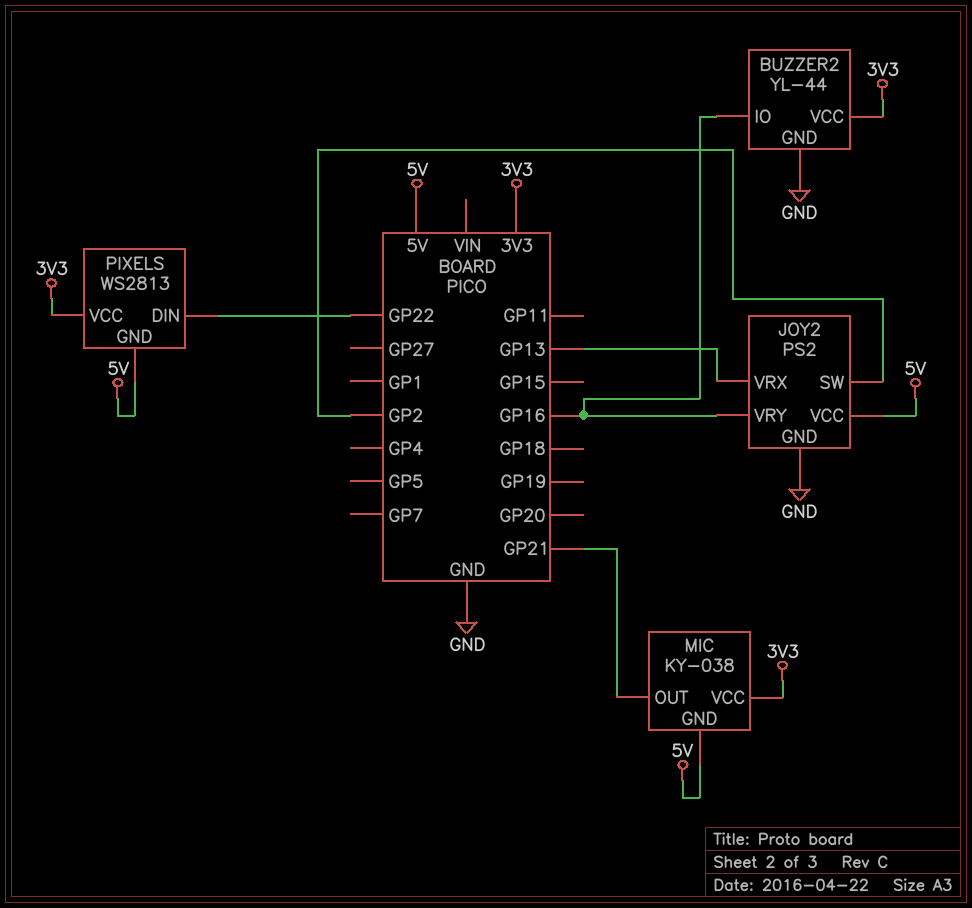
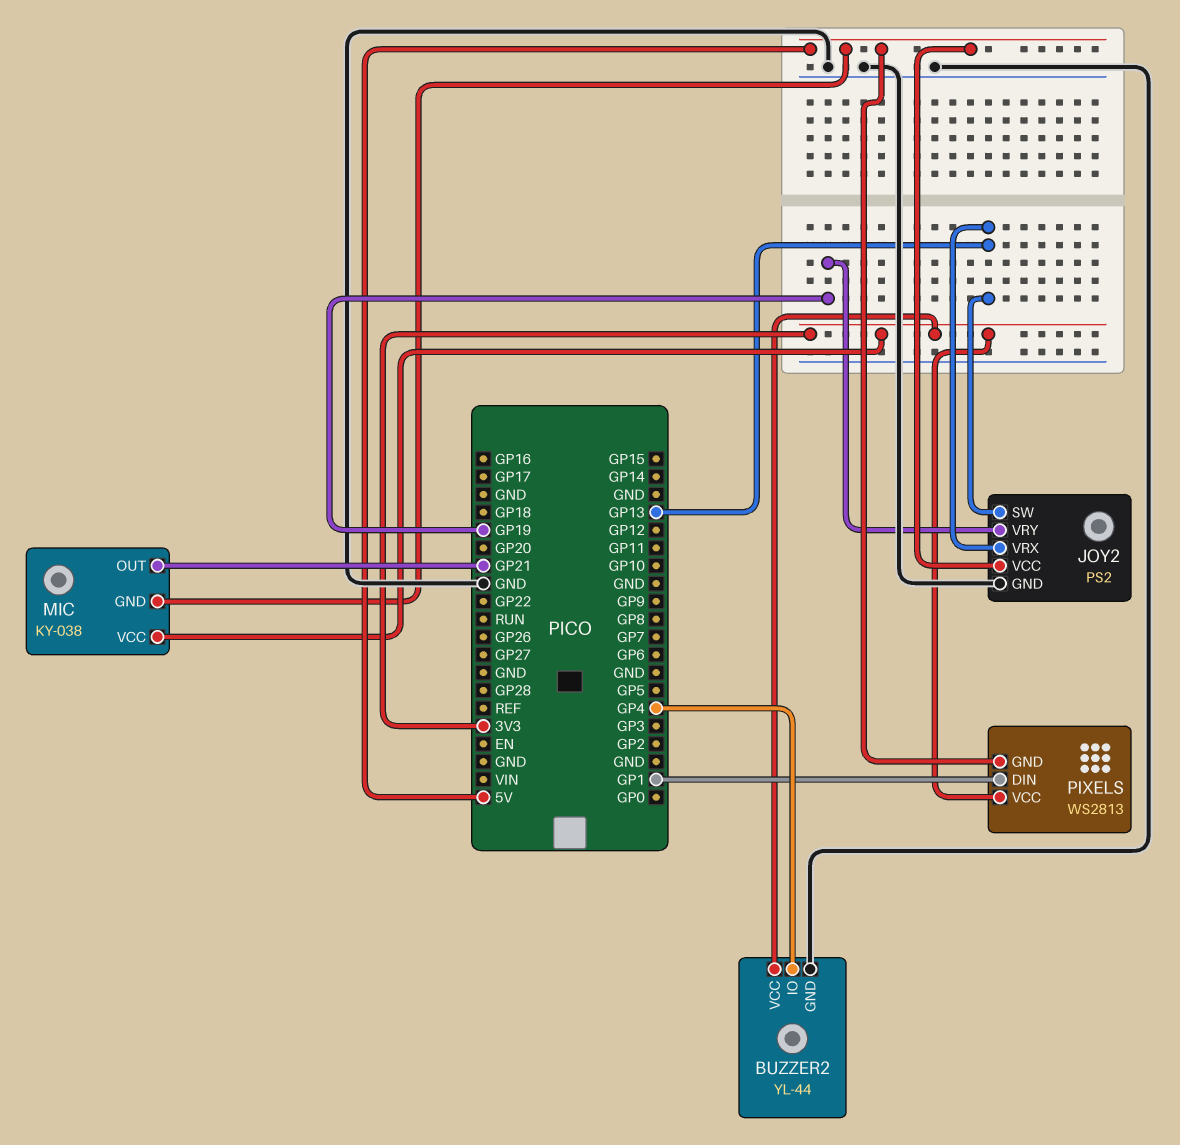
BUZZER2 pin IO: GP16 -> GP4
JOY2 pin SW: GP2 -> GP13
JOY2 pin VRY: GP16 -> GP19
PIXELS pin DIN: GP22 -> GP1

